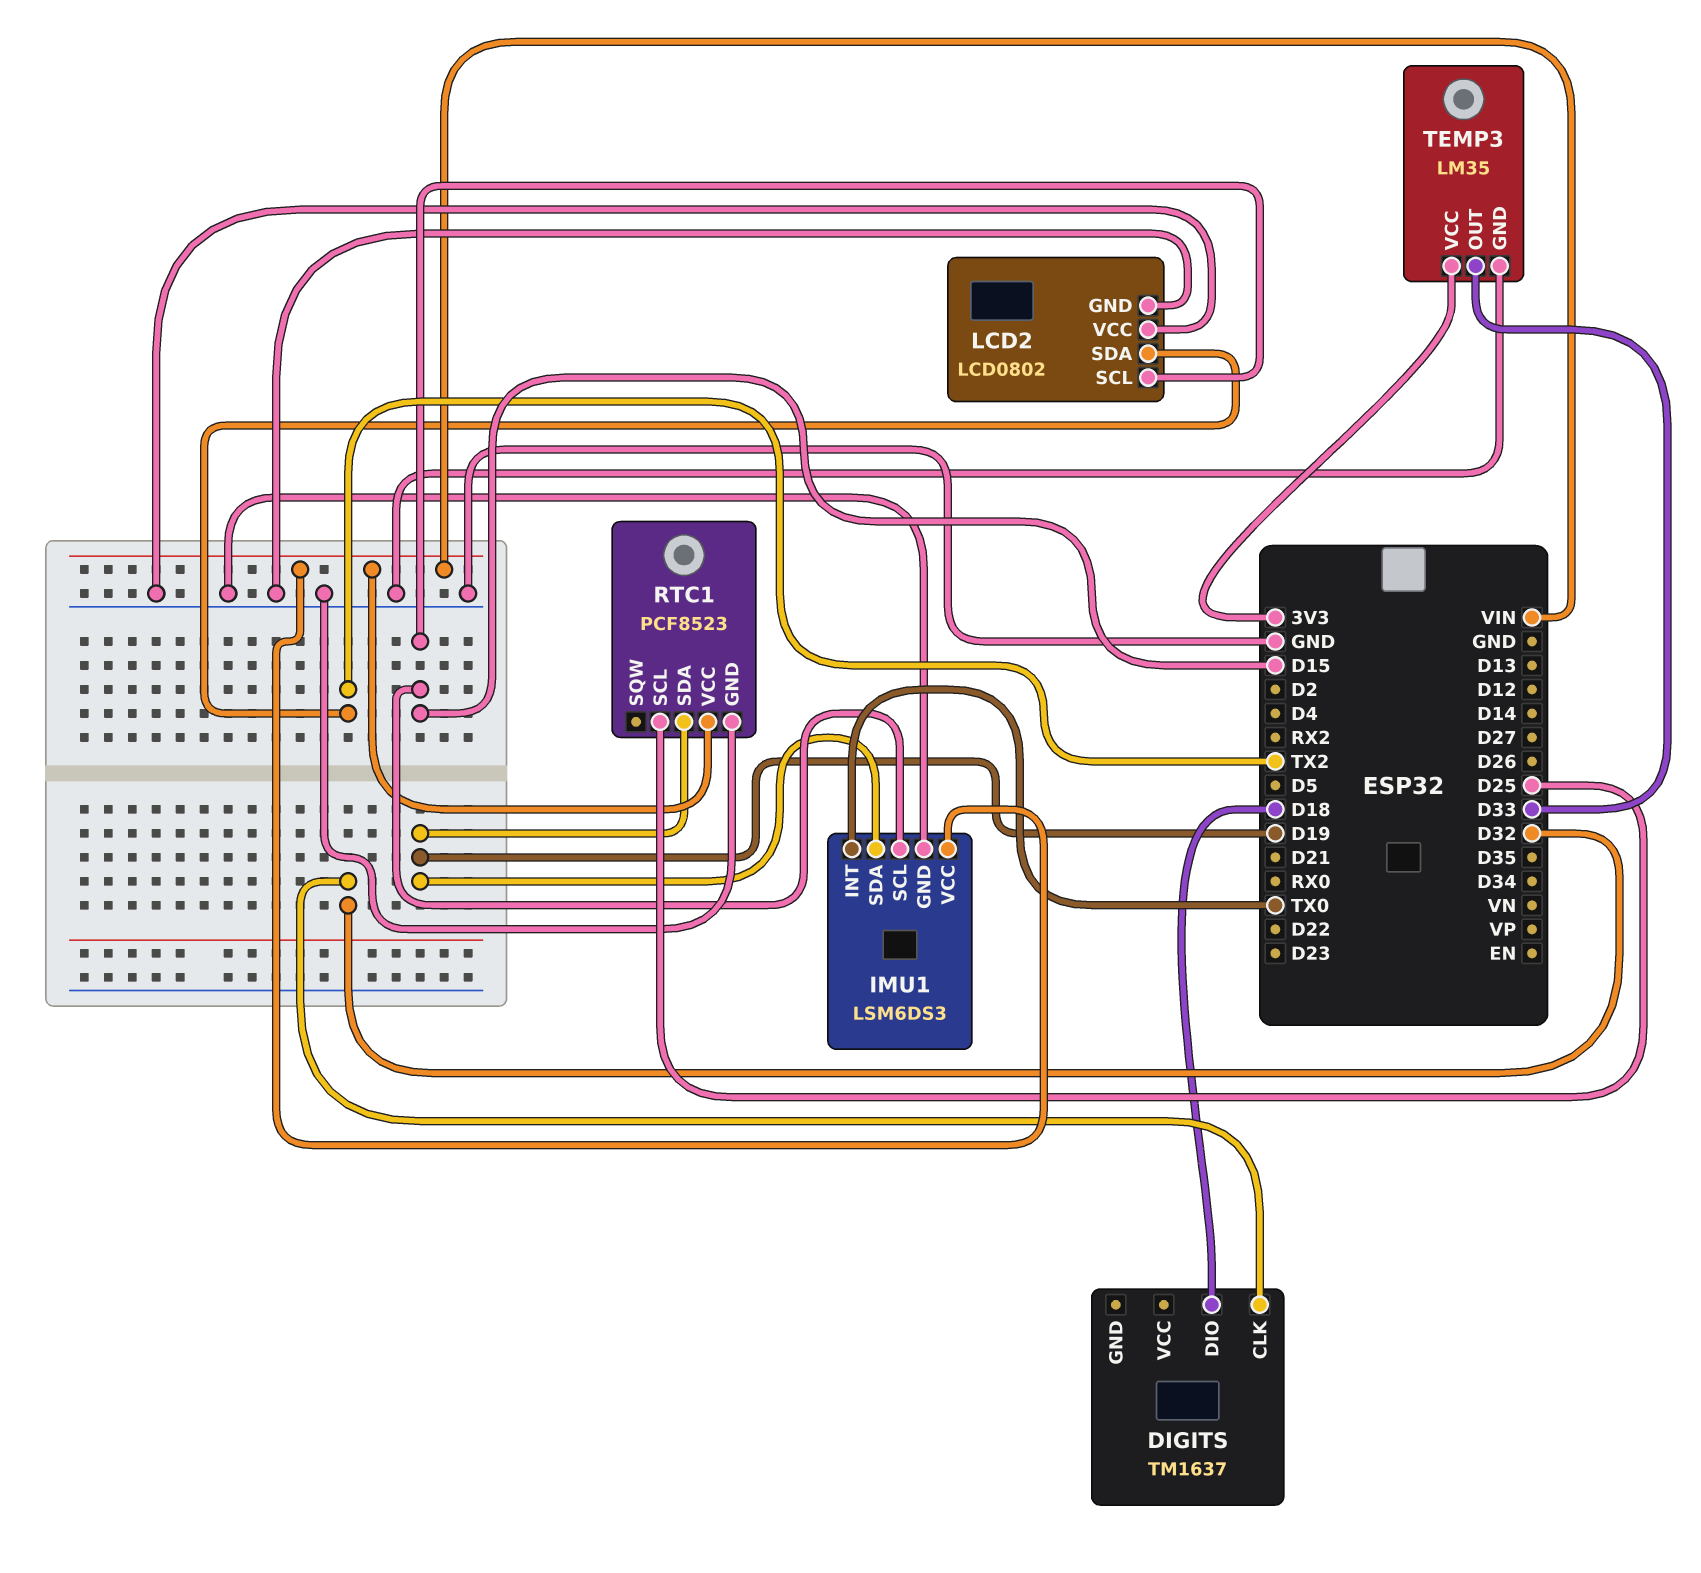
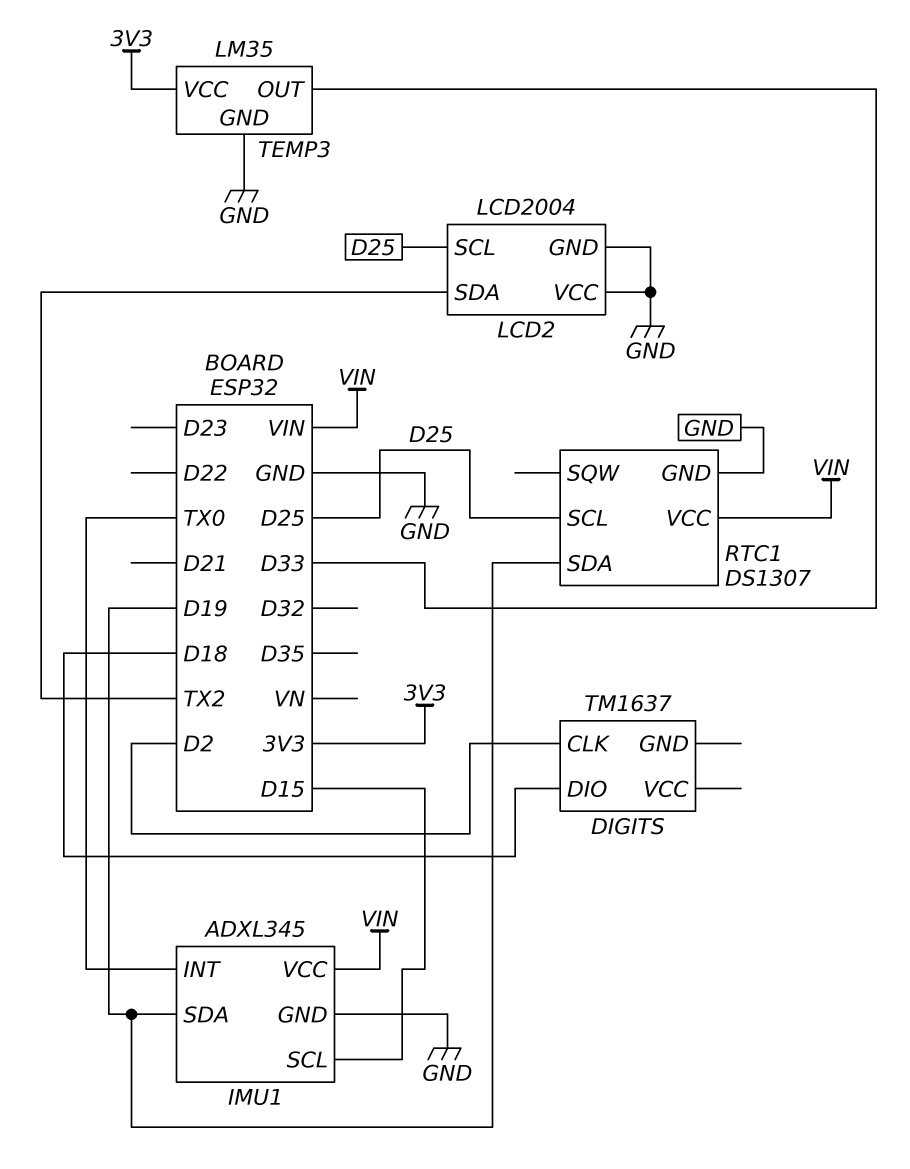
DIGITS pin CLK: D32 -> D2
IMU1: LSM6DS3 -> ADXL345
LCD2: LCD0802 -> LCD2004
LCD2 pin SCL: D15 -> D25
RTC1: PCF8523 -> DS1307

